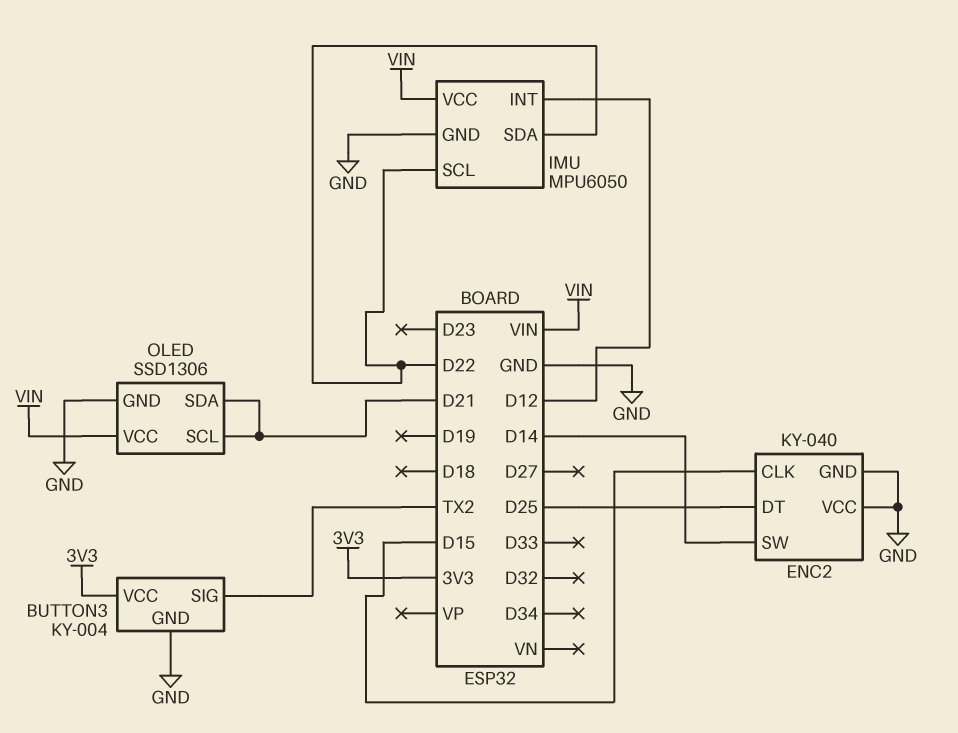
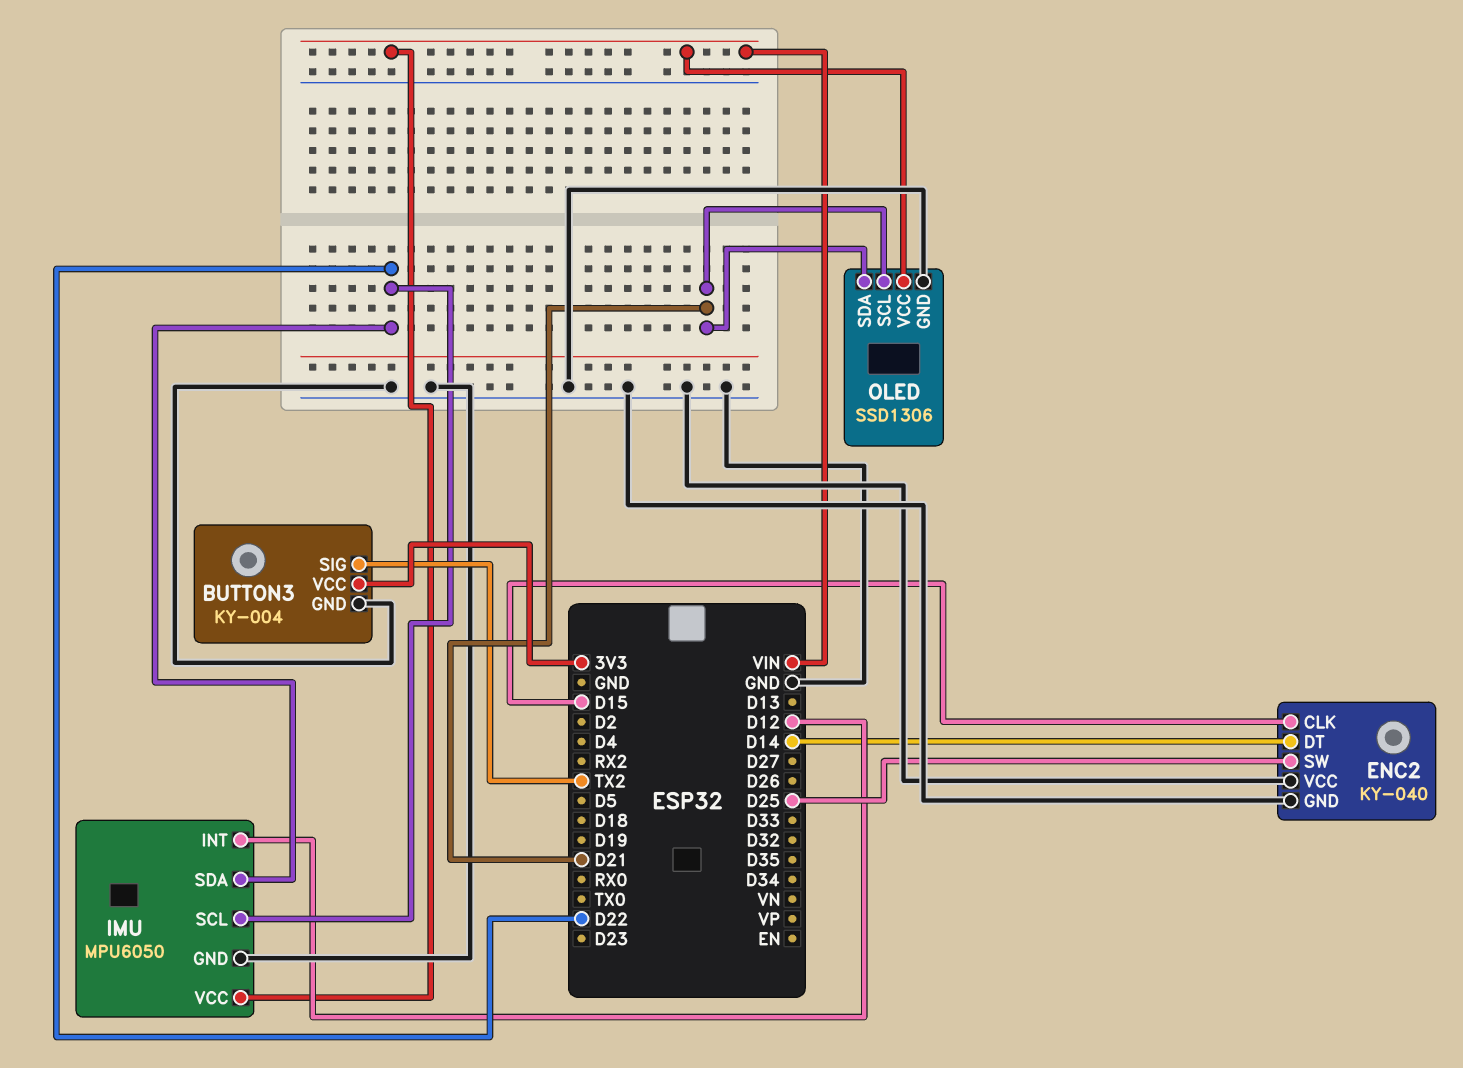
ENC2 pin DT: D25 -> D14
ENC2 pin SW: D14 -> D25

